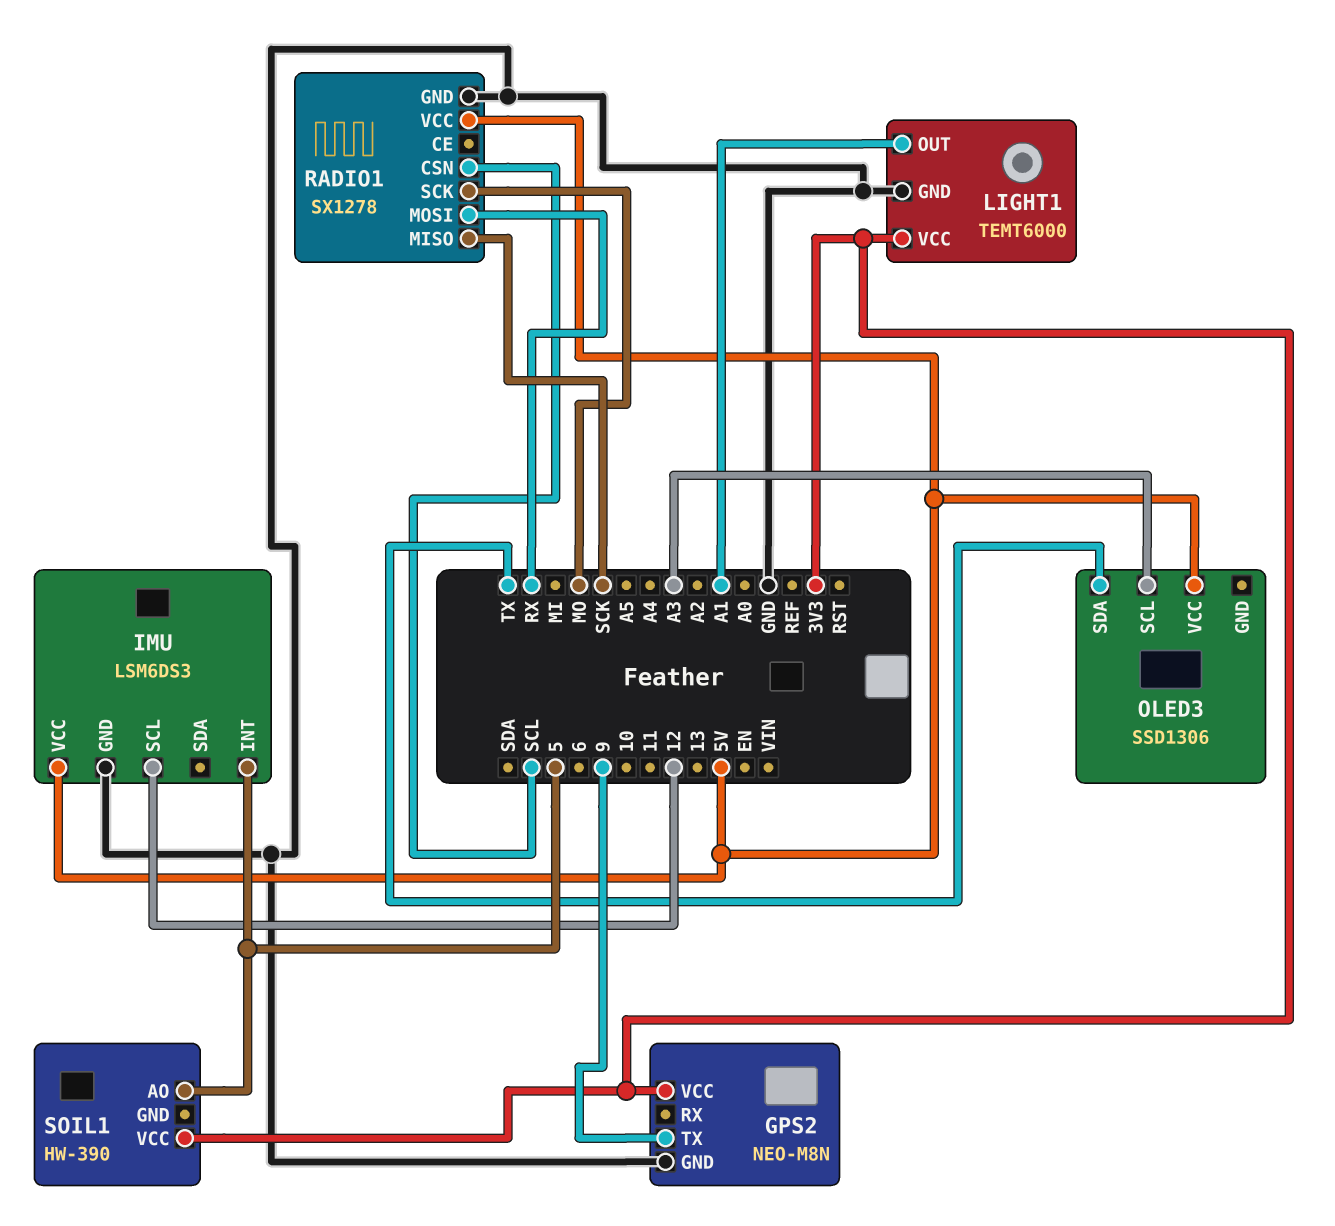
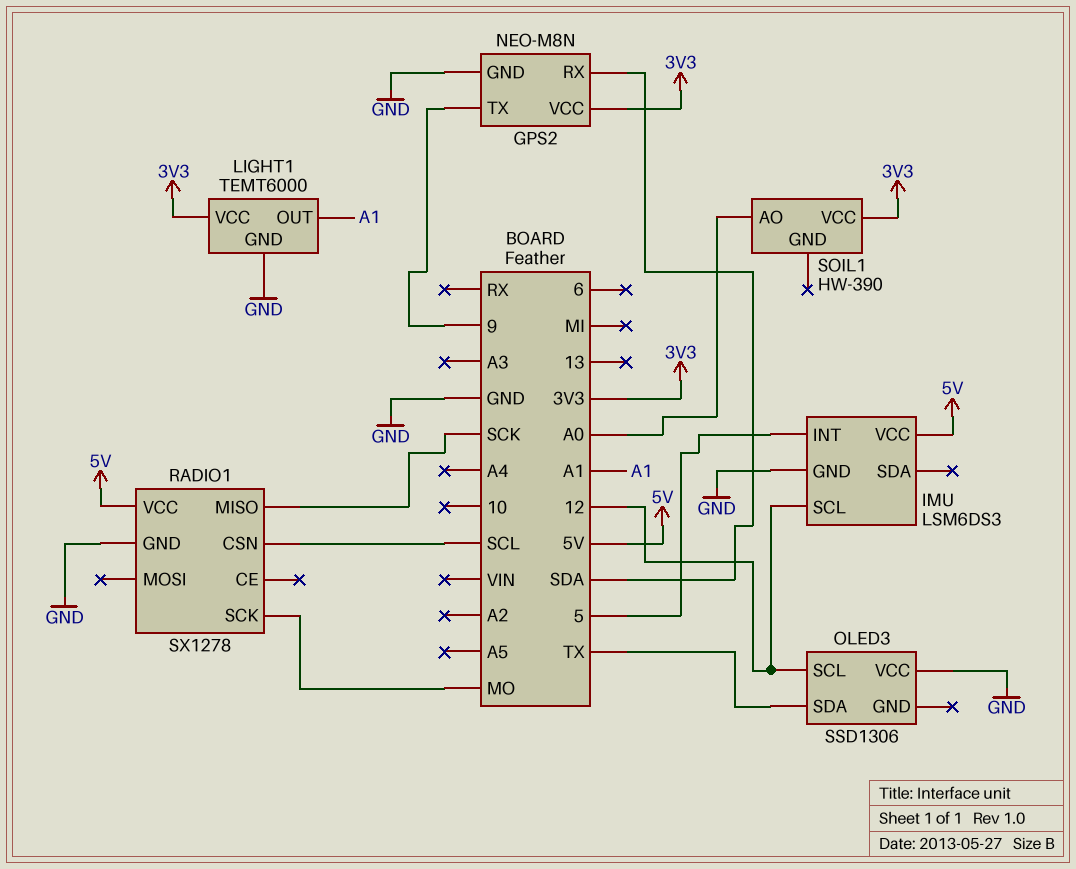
GPS2 pin RX: none -> SDA
OLED3 pin SCL: A3 -> 12
OLED3 pin VCC: 5V -> GND
RADIO1 pin MOSI: RX -> none
SOIL1 pin AO: 5 -> A0

